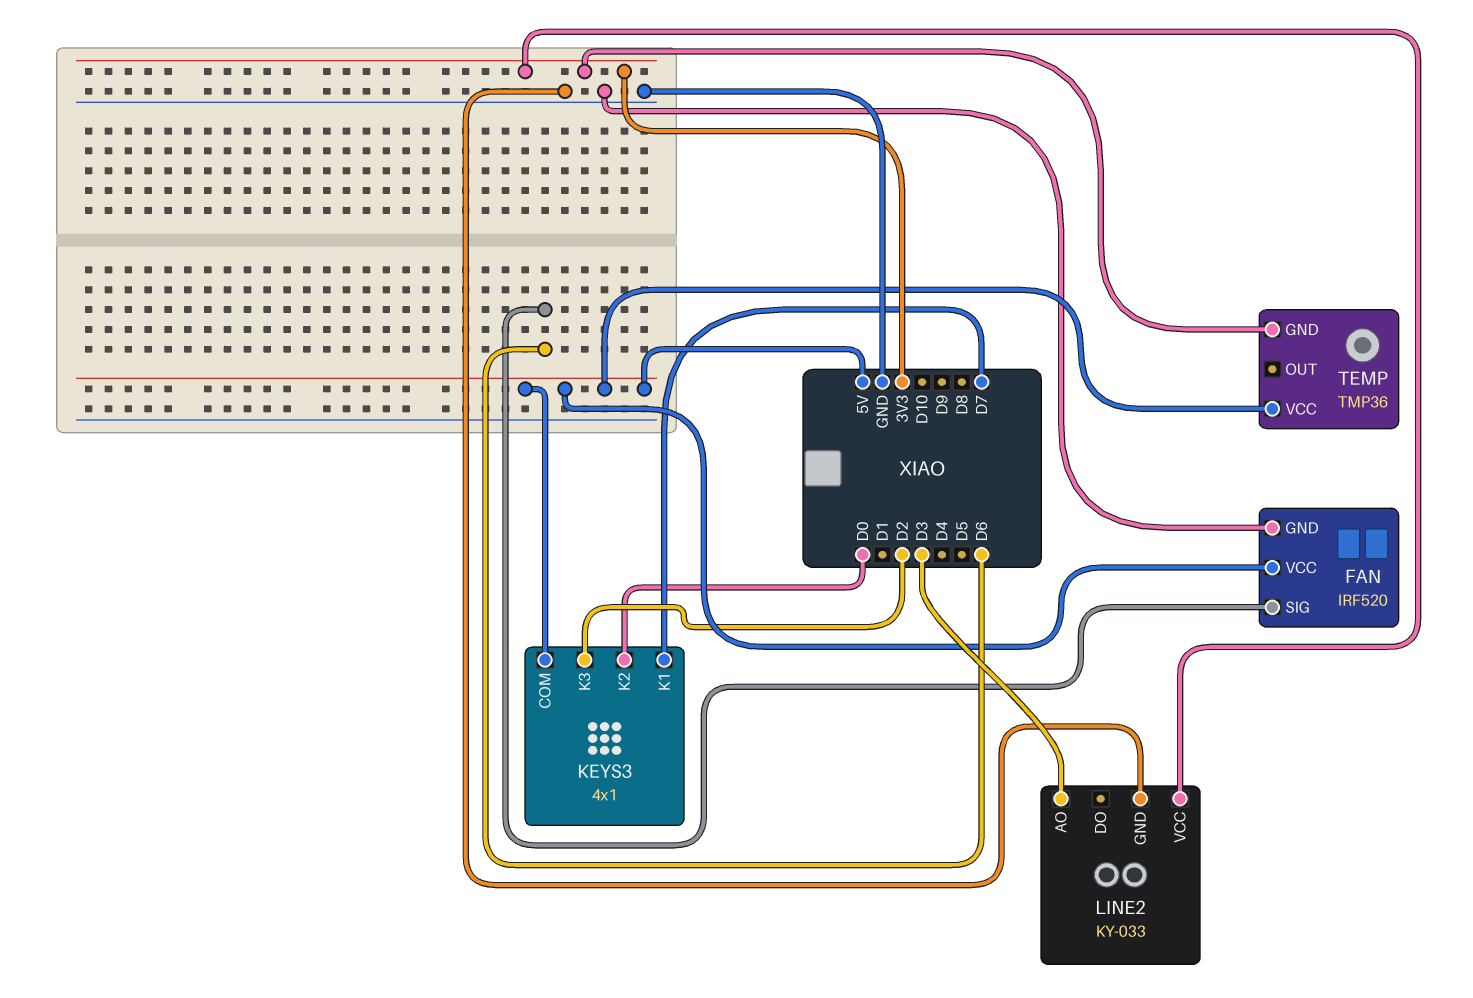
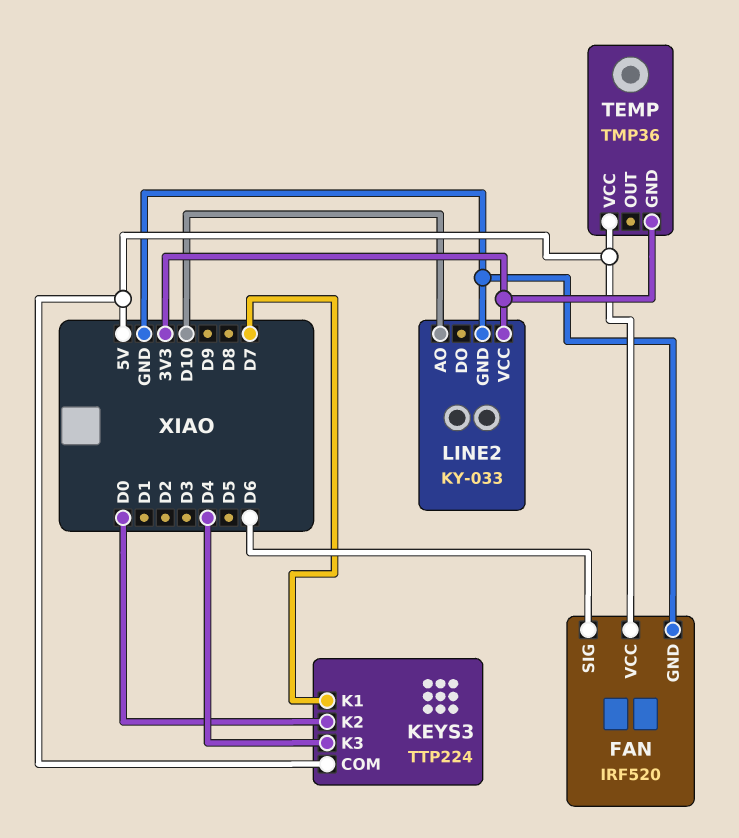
KEYS3: 4x1 -> TTP224
KEYS3 pin K3: D2 -> D4
LINE2 pin AO: D3 -> D10

